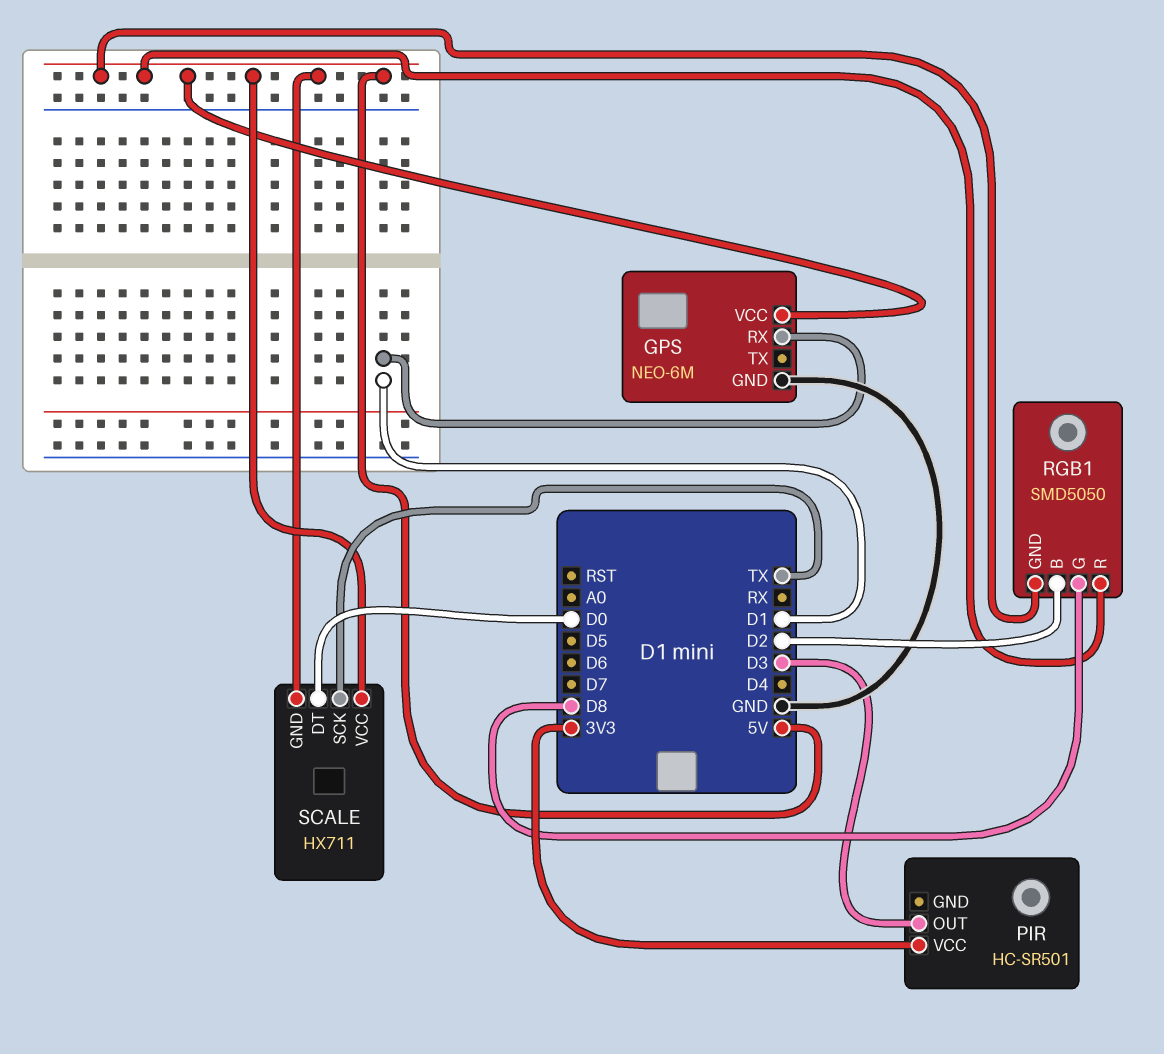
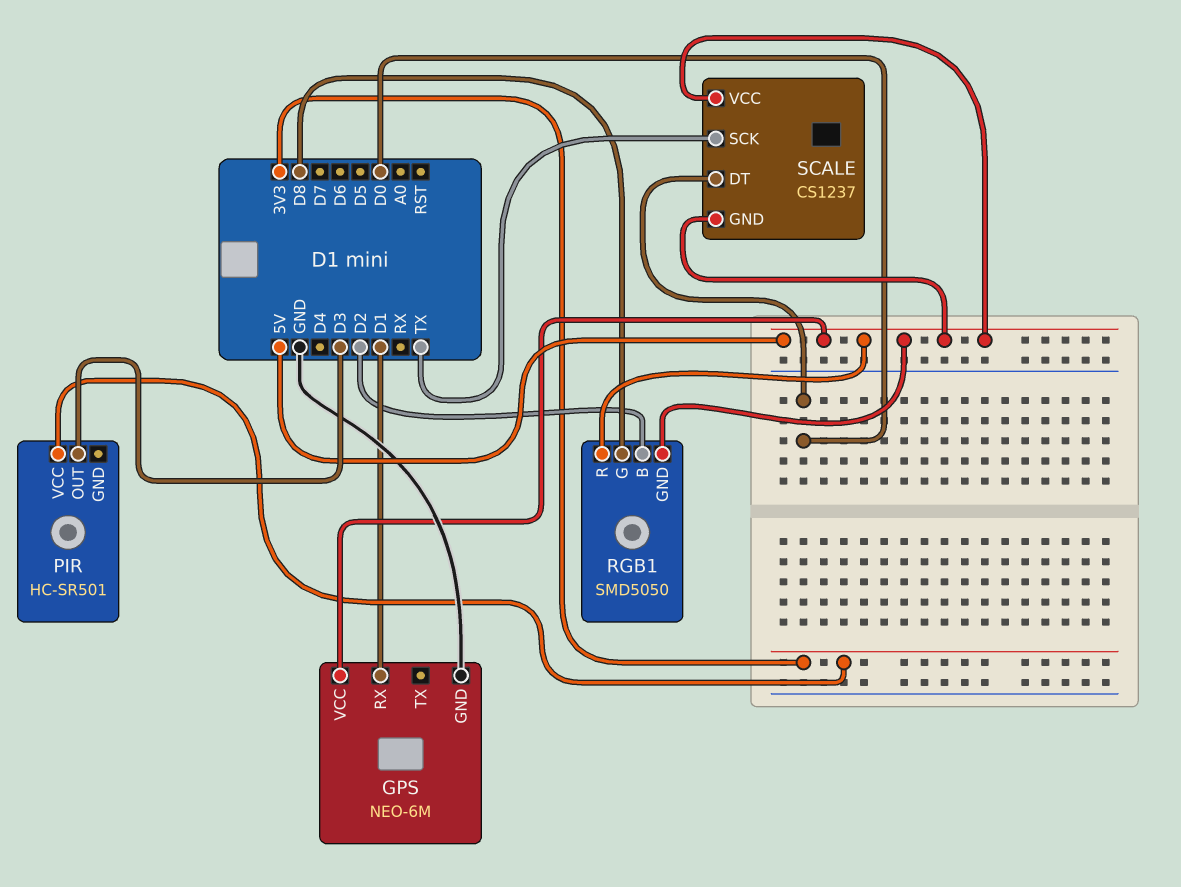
SCALE: HX711 -> CS1237

